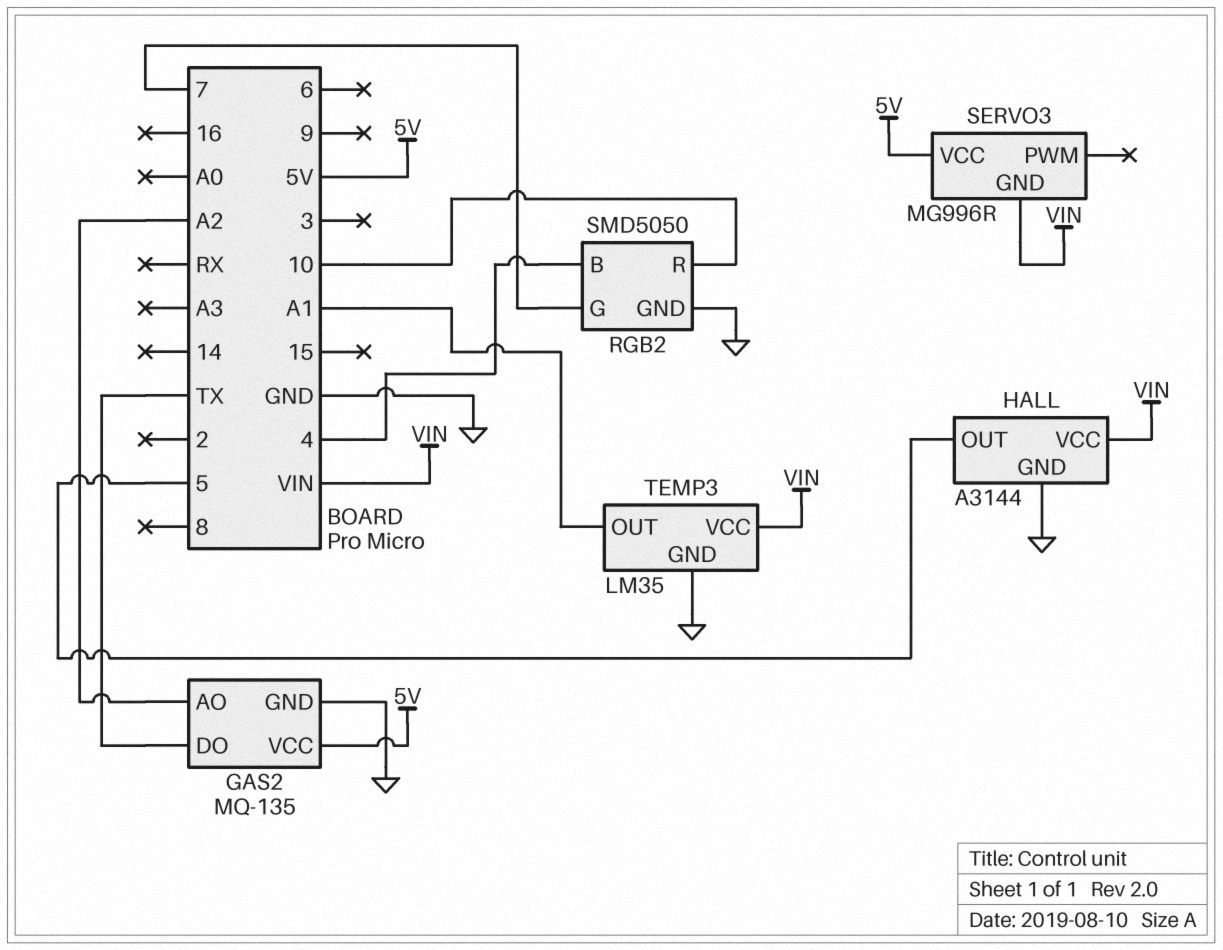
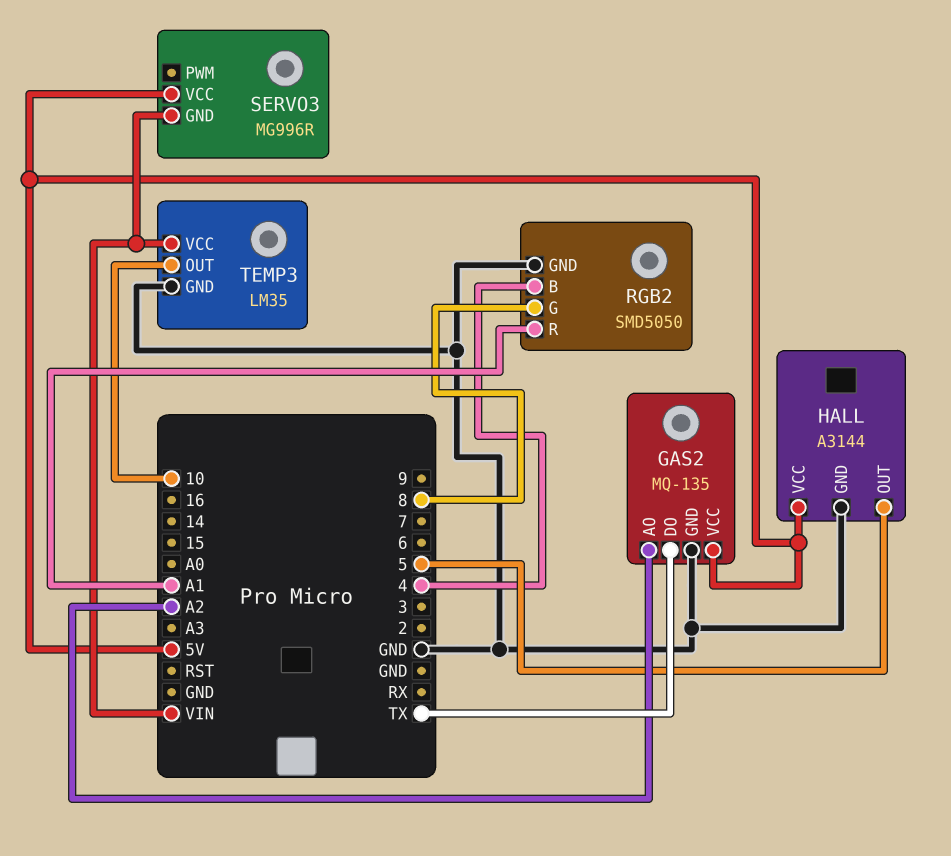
HALL pin VCC: VIN -> 5V
RGB2 pin G: 7 -> 8
RGB2 pin R: 10 -> A1
TEMP3 pin OUT: A1 -> 10

